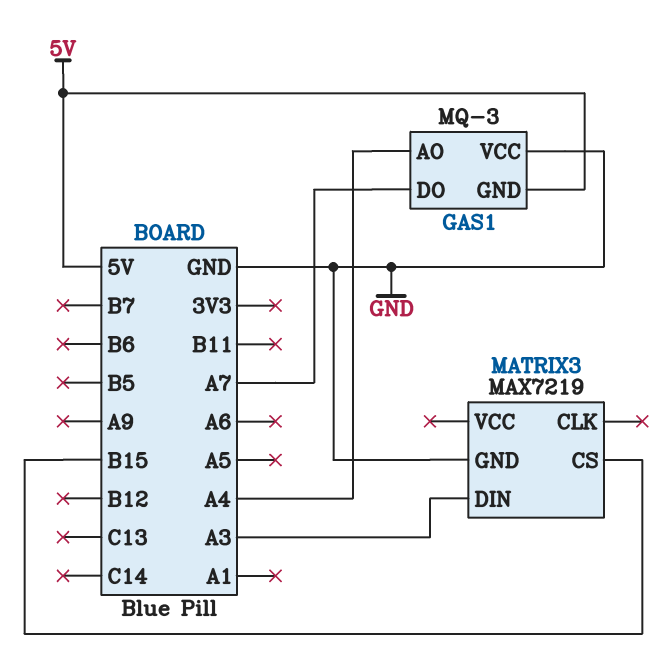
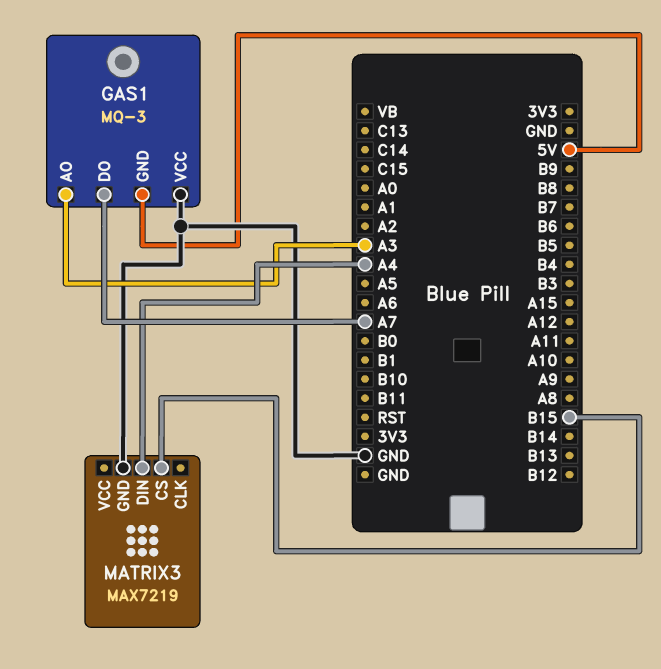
GAS1 pin AO: A4 -> A3
MATRIX3 pin DIN: A3 -> A4

